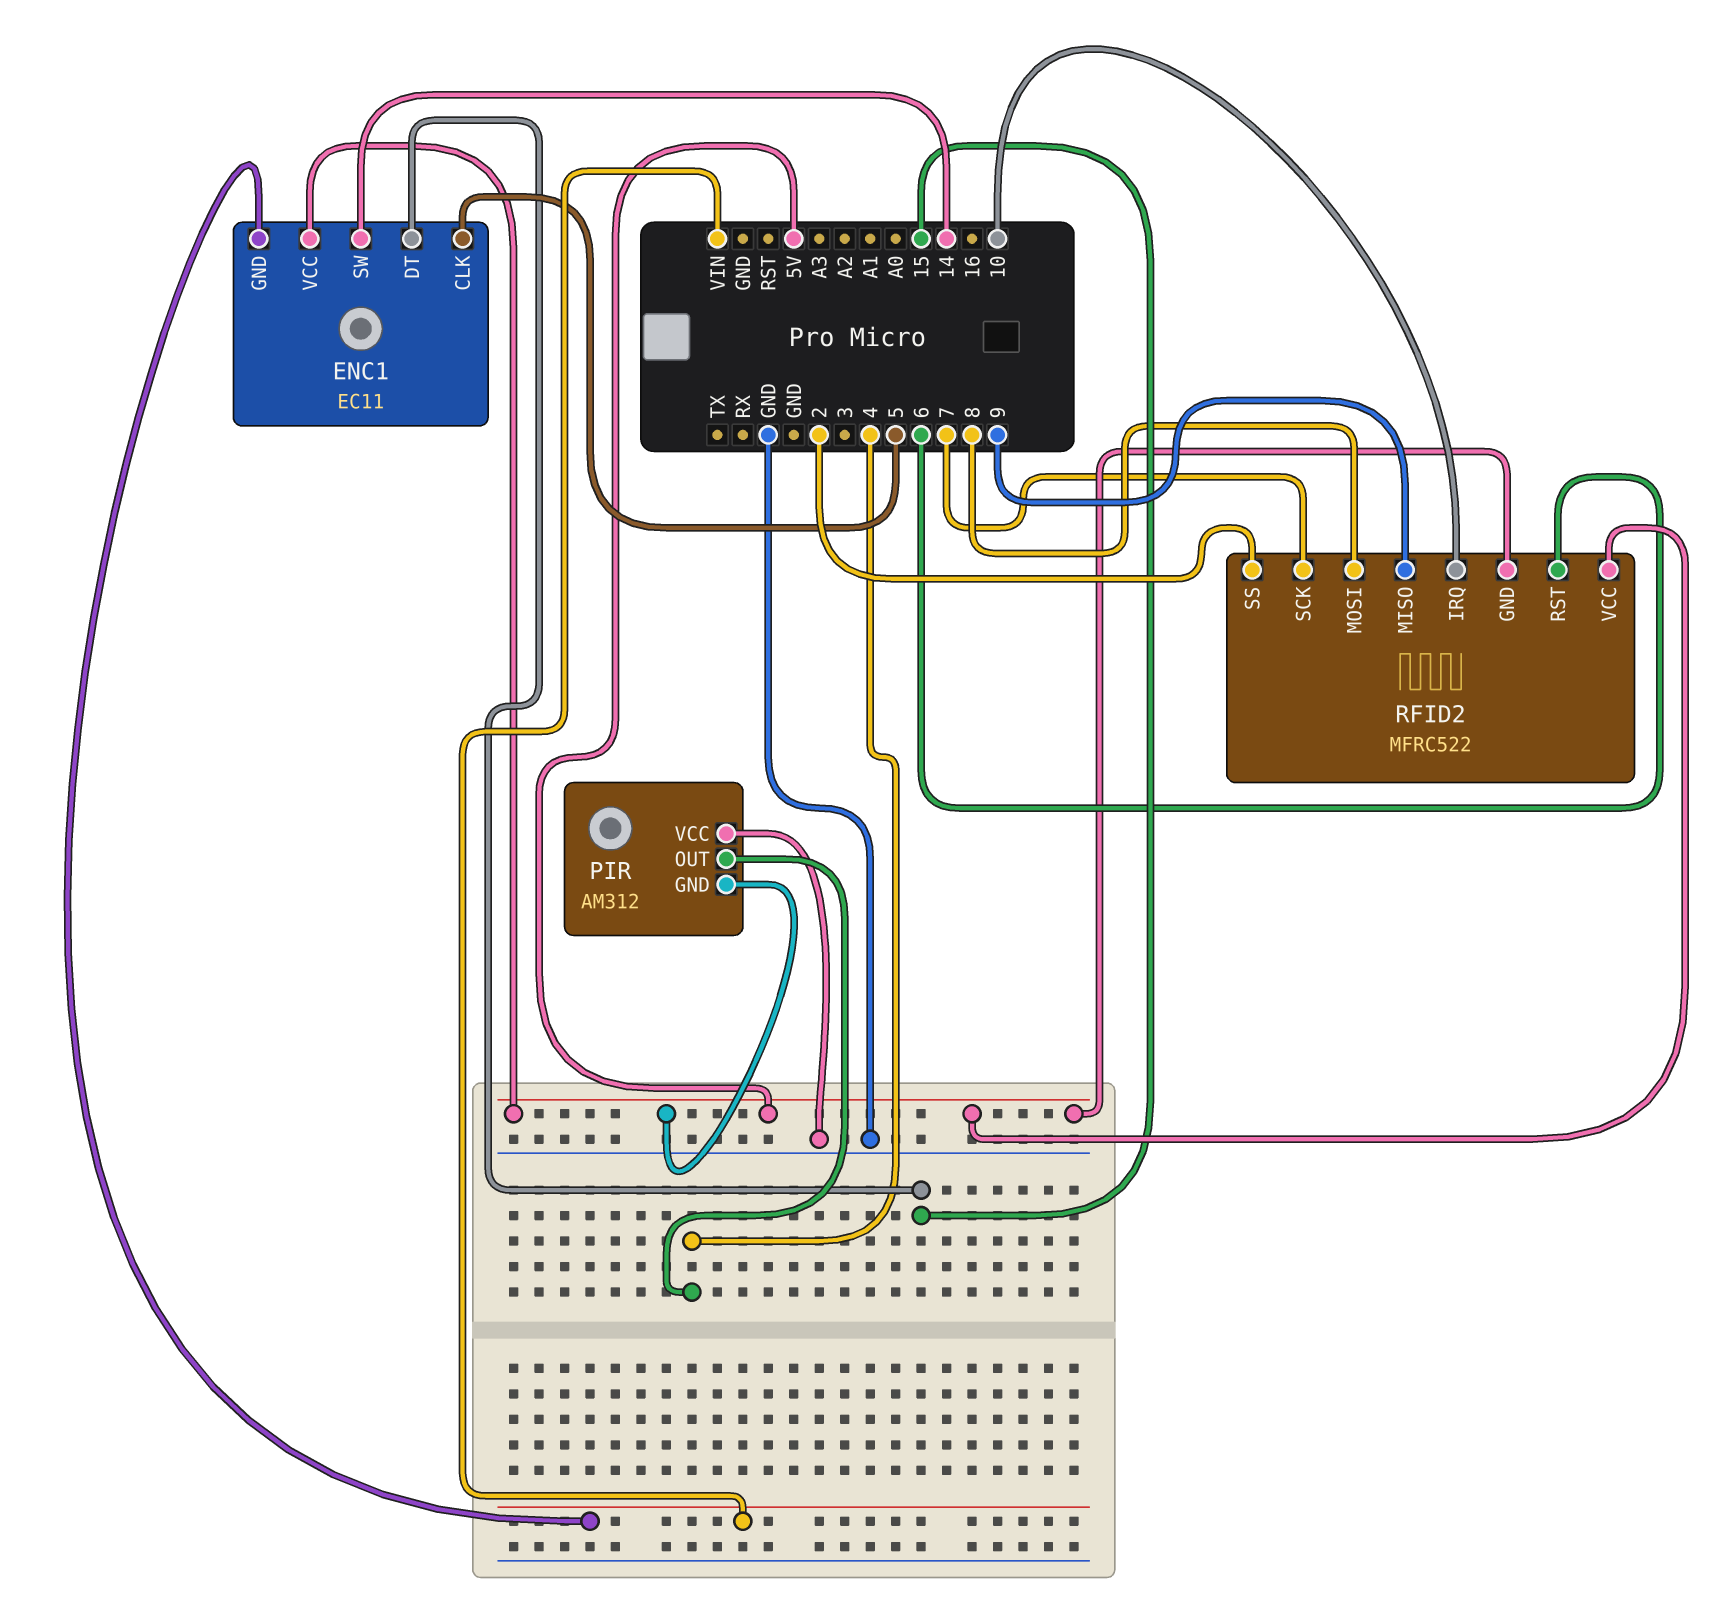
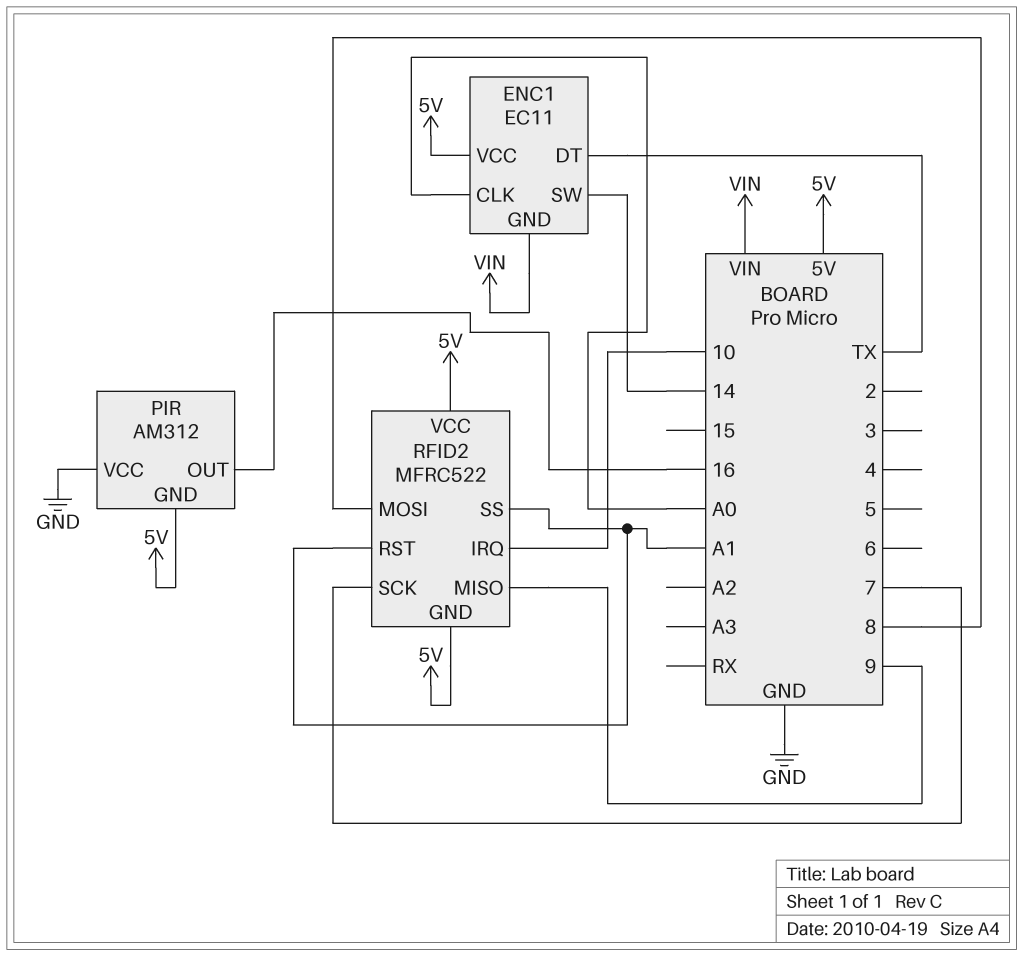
ENC1 pin CLK: 5 -> A0
ENC1 pin DT: 15 -> TX
PIR pin OUT: 4 -> 16
RFID2 pin RST: 6 -> A1
RFID2 pin SS: 2 -> A1

